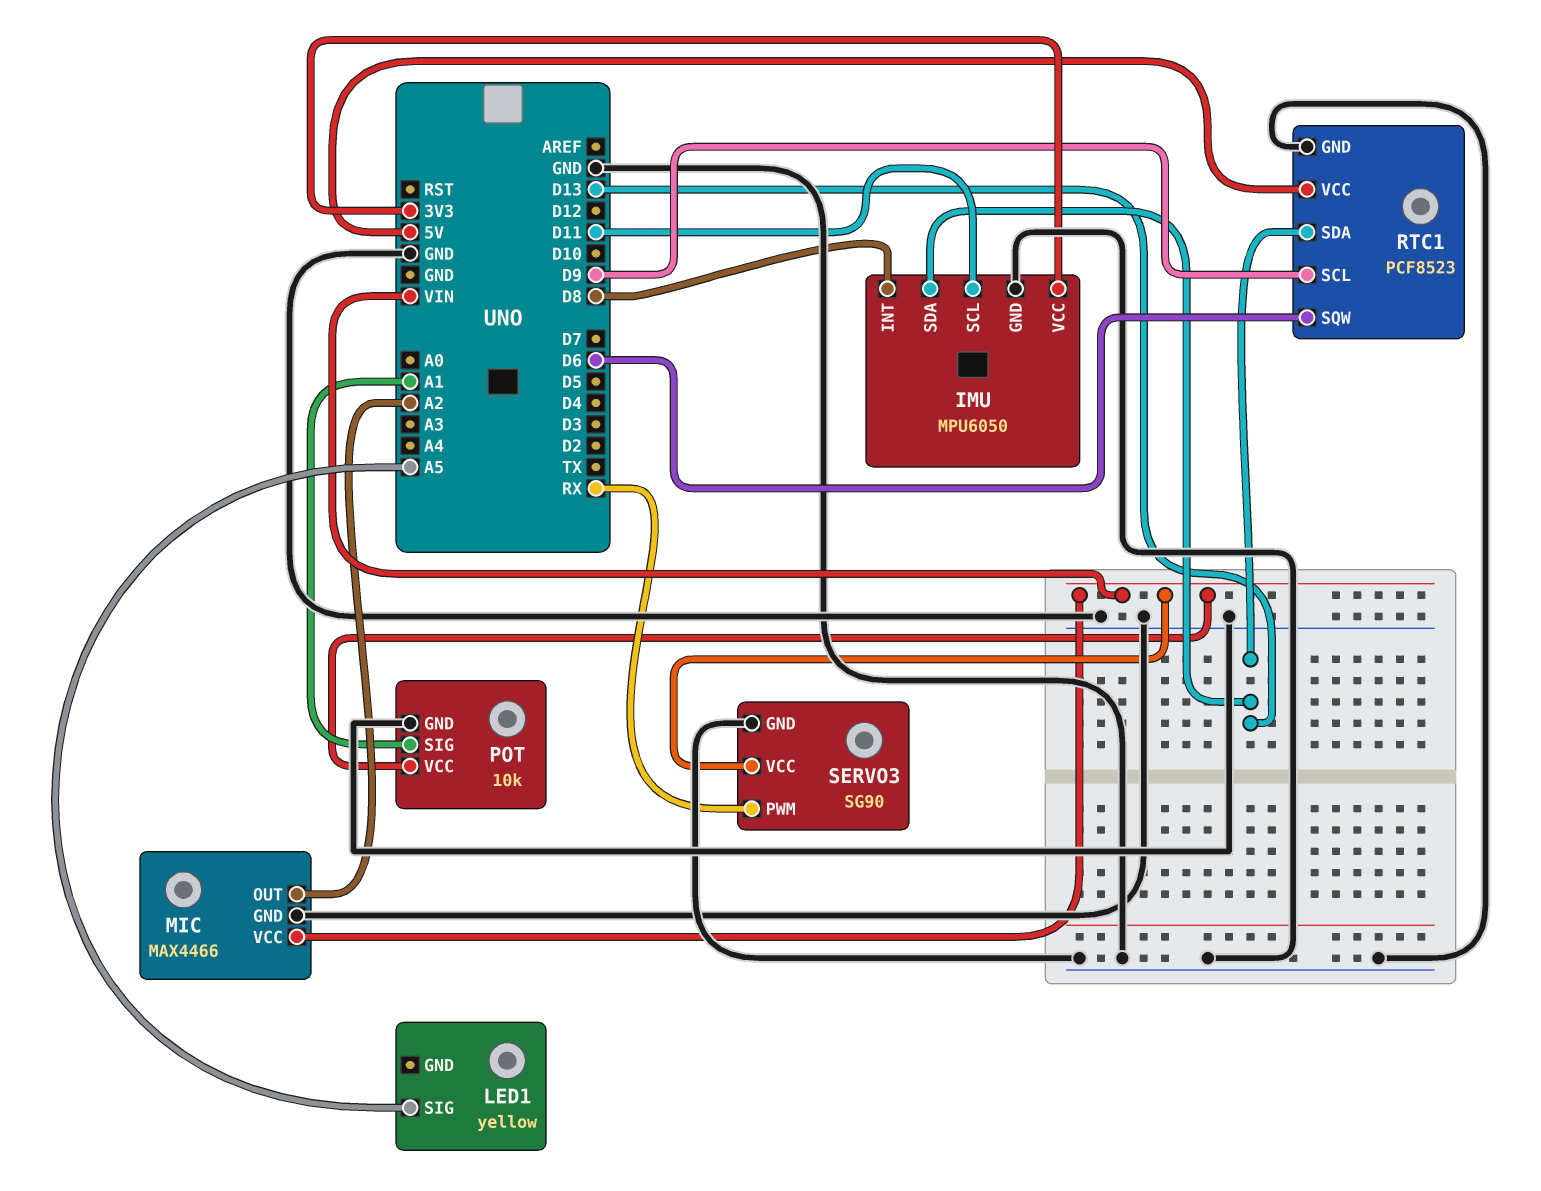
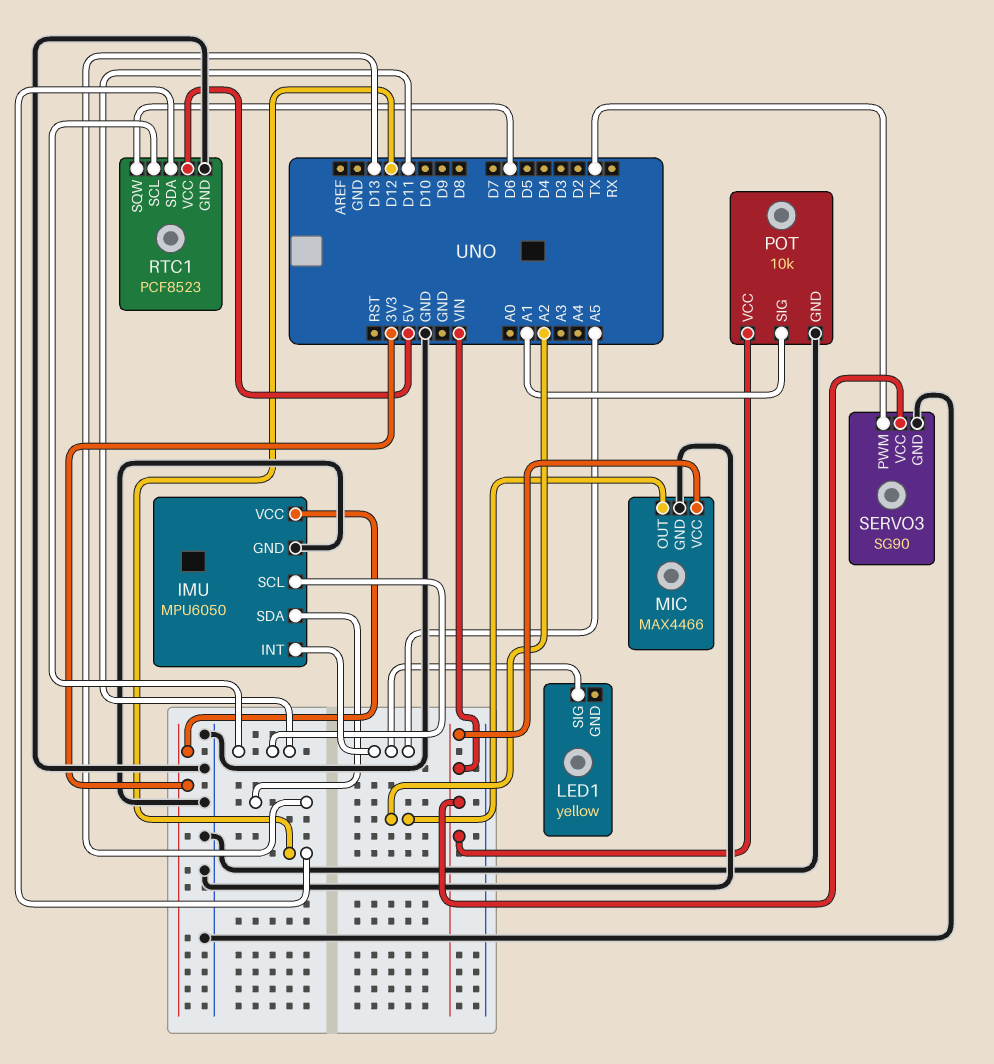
IMU pin INT: D8 -> A5
RTC1 pin SCL: D9 -> D11
RTC1 pin SDA: D13 -> D12
SERVO3 pin PWM: RX -> TX

